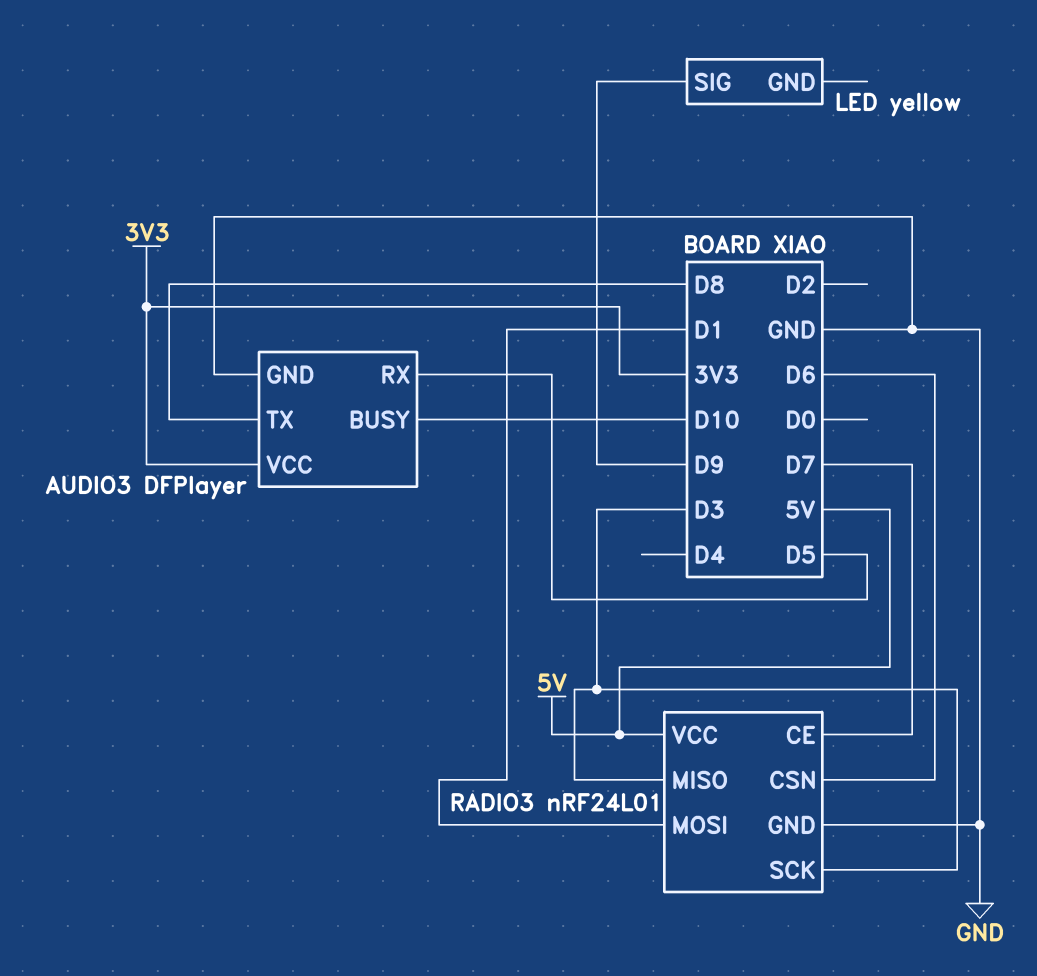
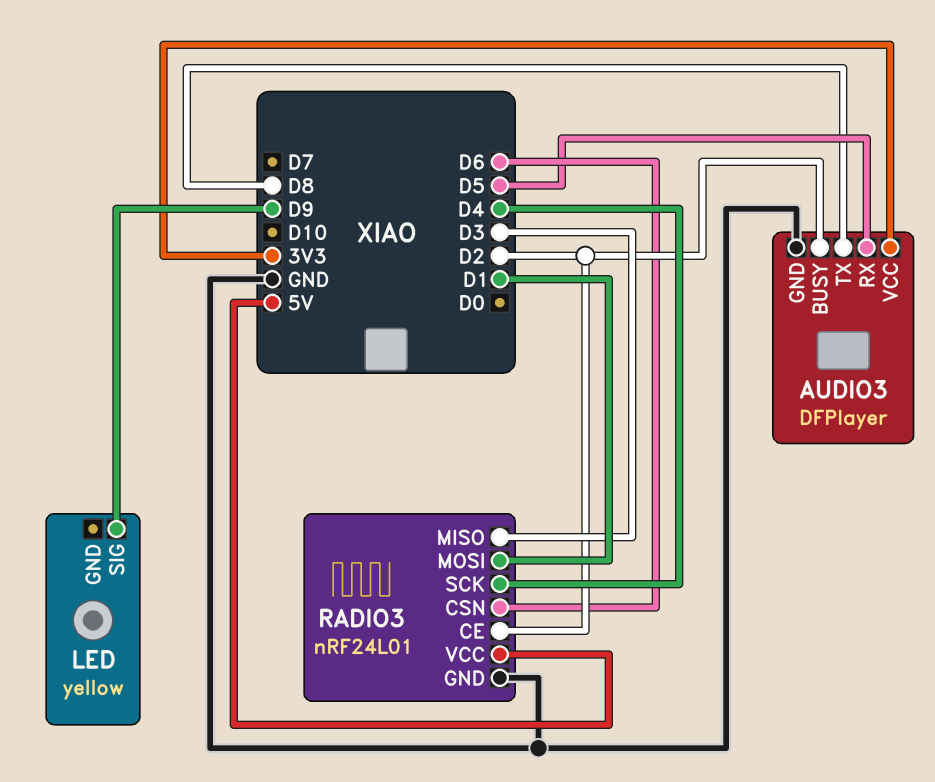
AUDIO3 pin BUSY: D10 -> D2
RADIO3 pin CE: D7 -> D2
RADIO3 pin SCK: D3 -> D4

